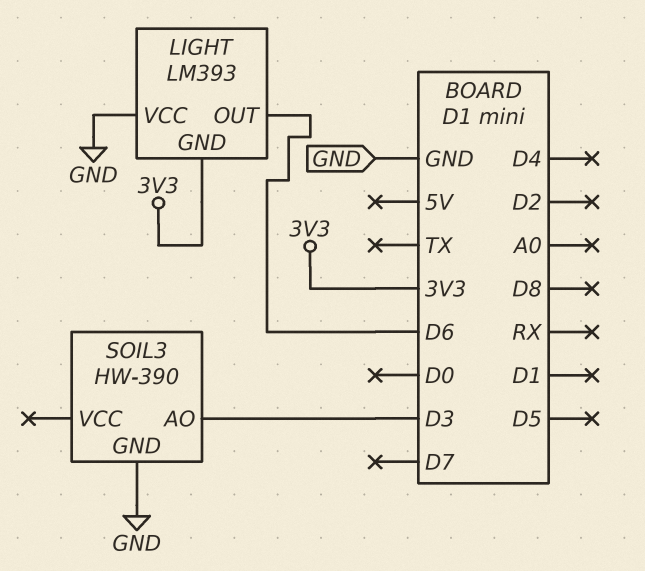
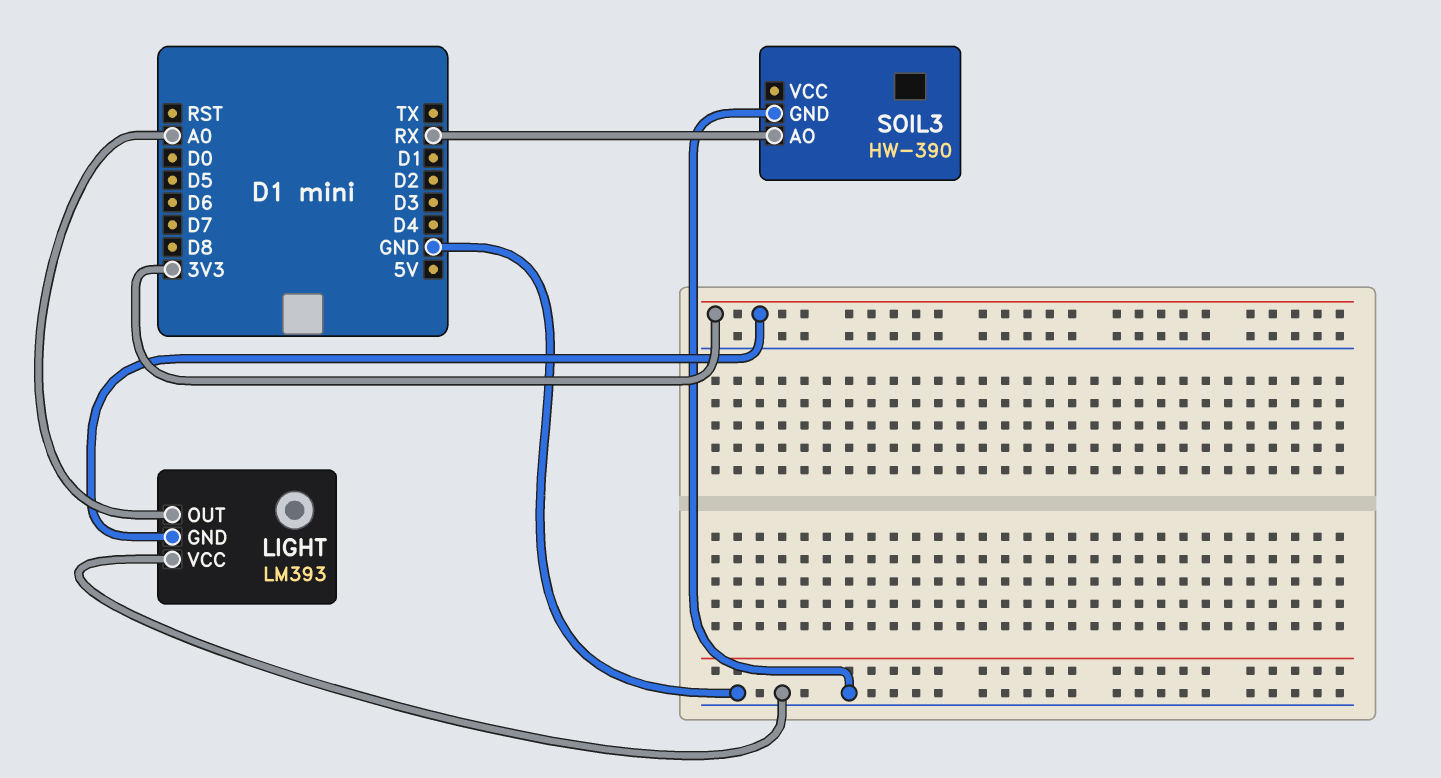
LIGHT pin OUT: D6 -> A0
SOIL3 pin AO: D3 -> RX

